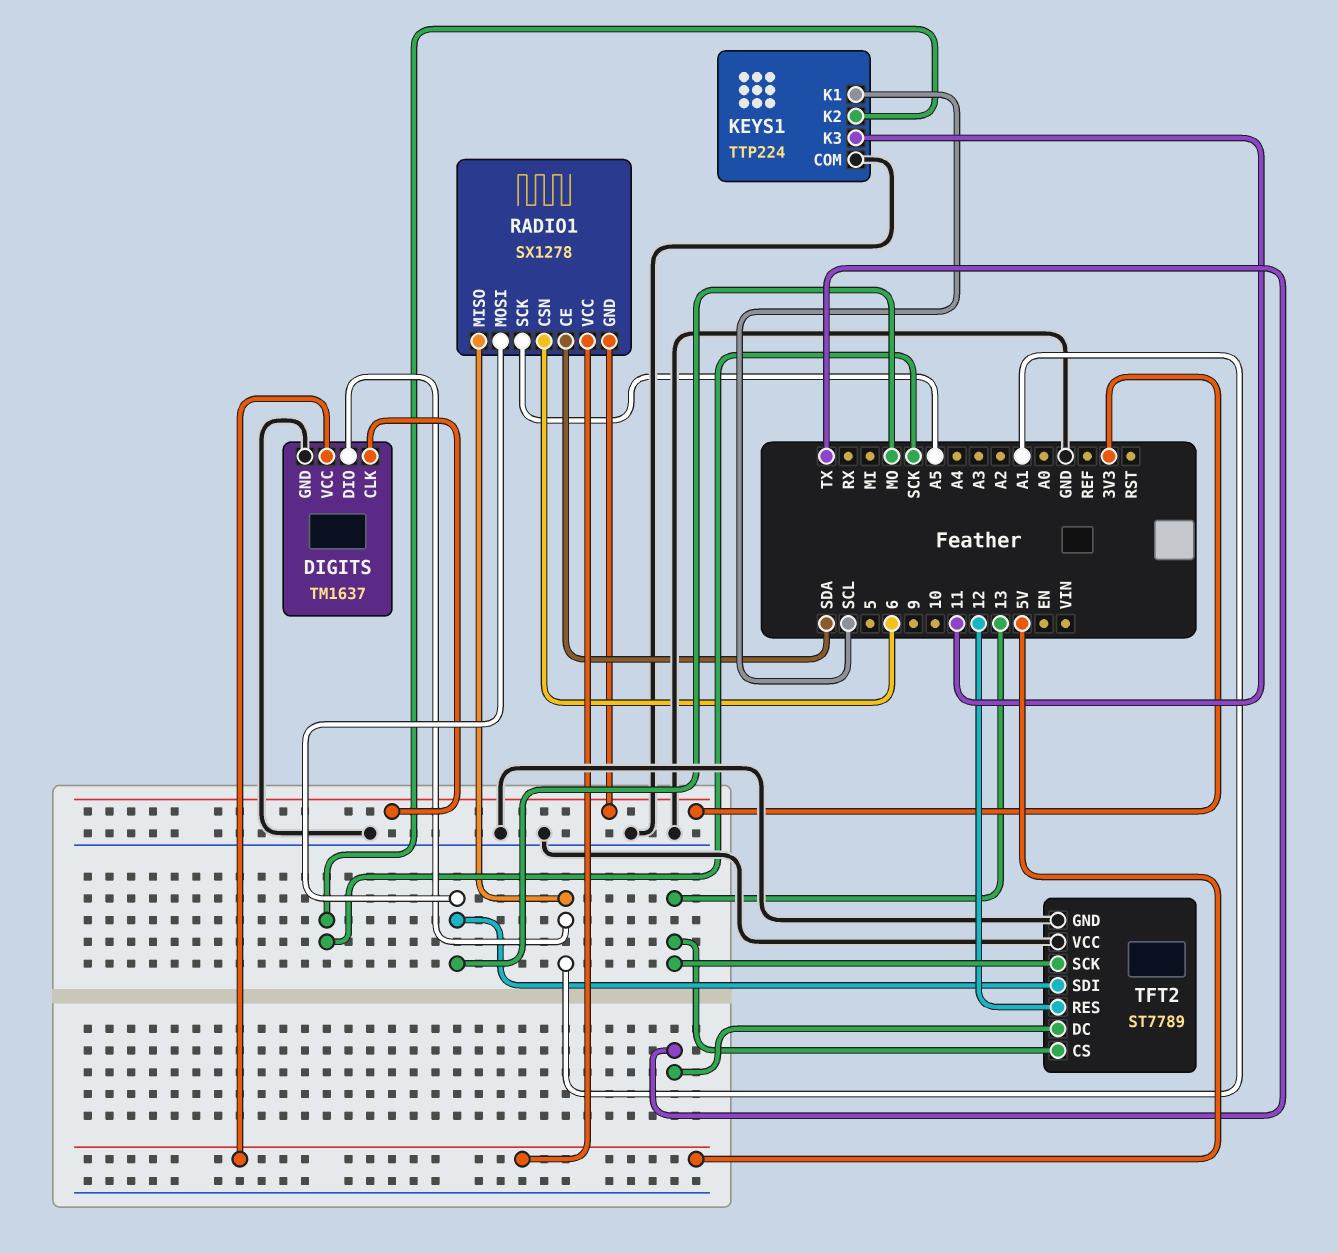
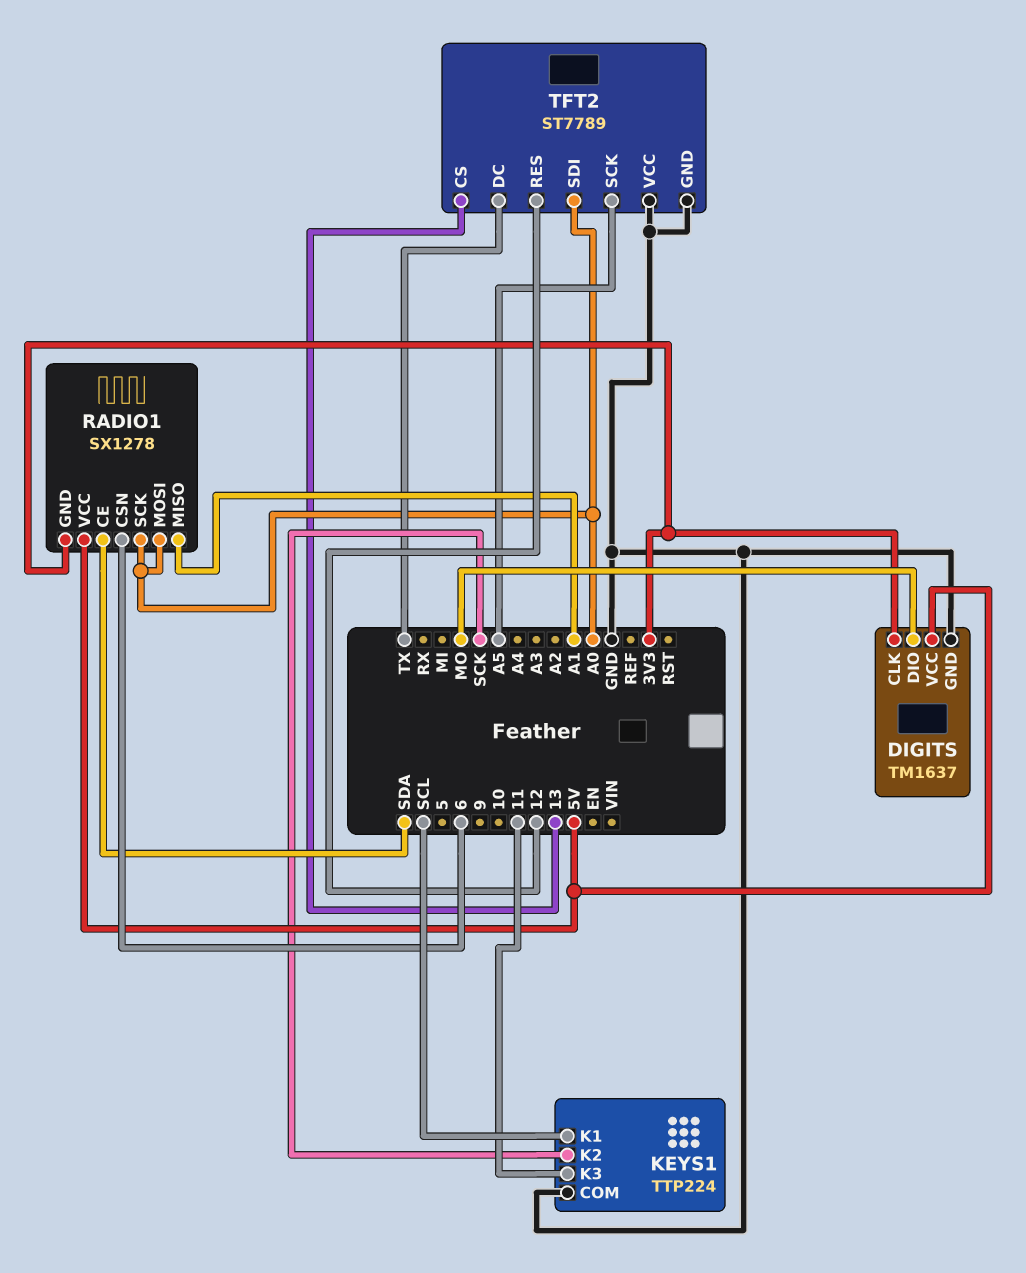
DIGITS pin DIO: A1 -> MO
RADIO1 pin MOSI: MO -> A0
RADIO1 pin SCK: A5 -> A0
TFT2 pin SCK: 13 -> A5
TFT2 pin SDI: MO -> A0

